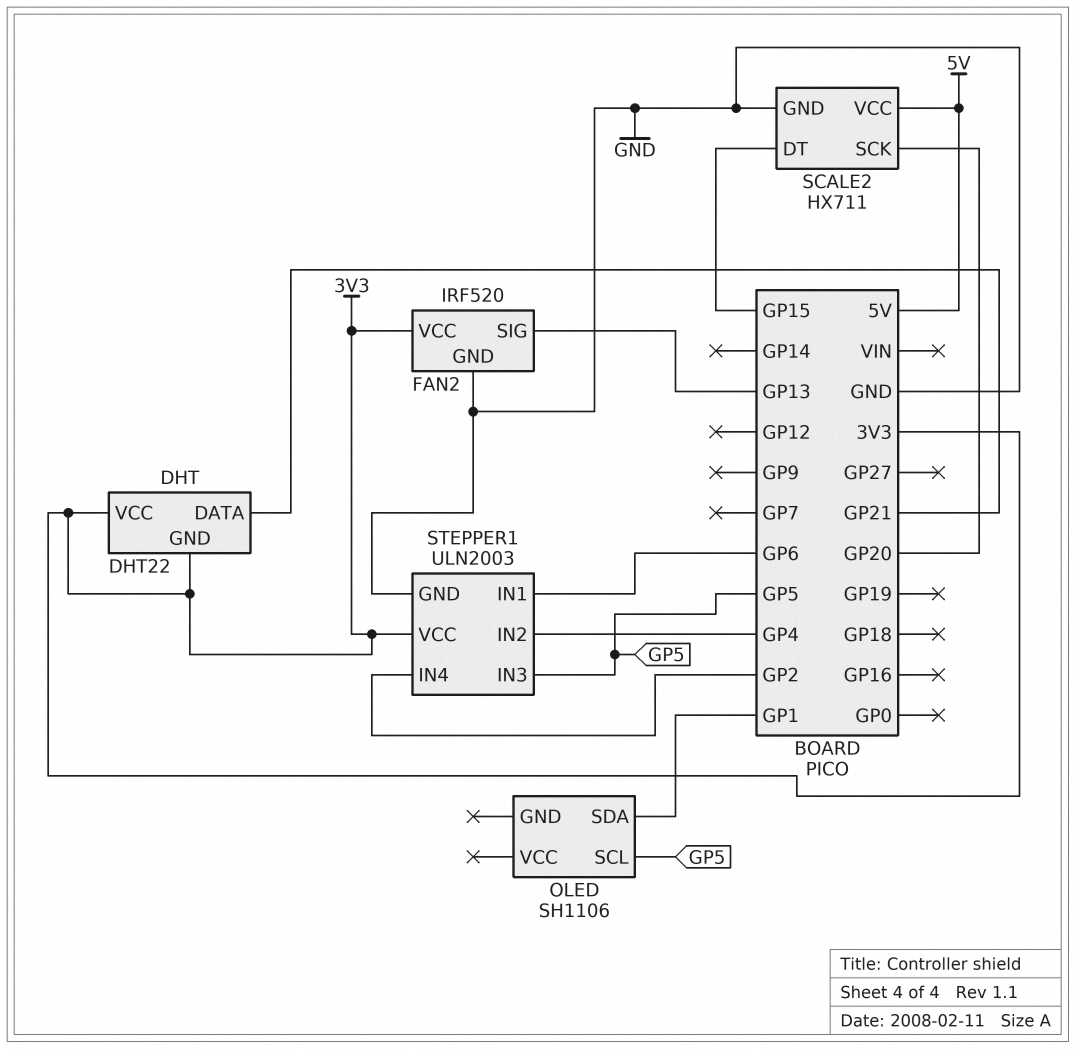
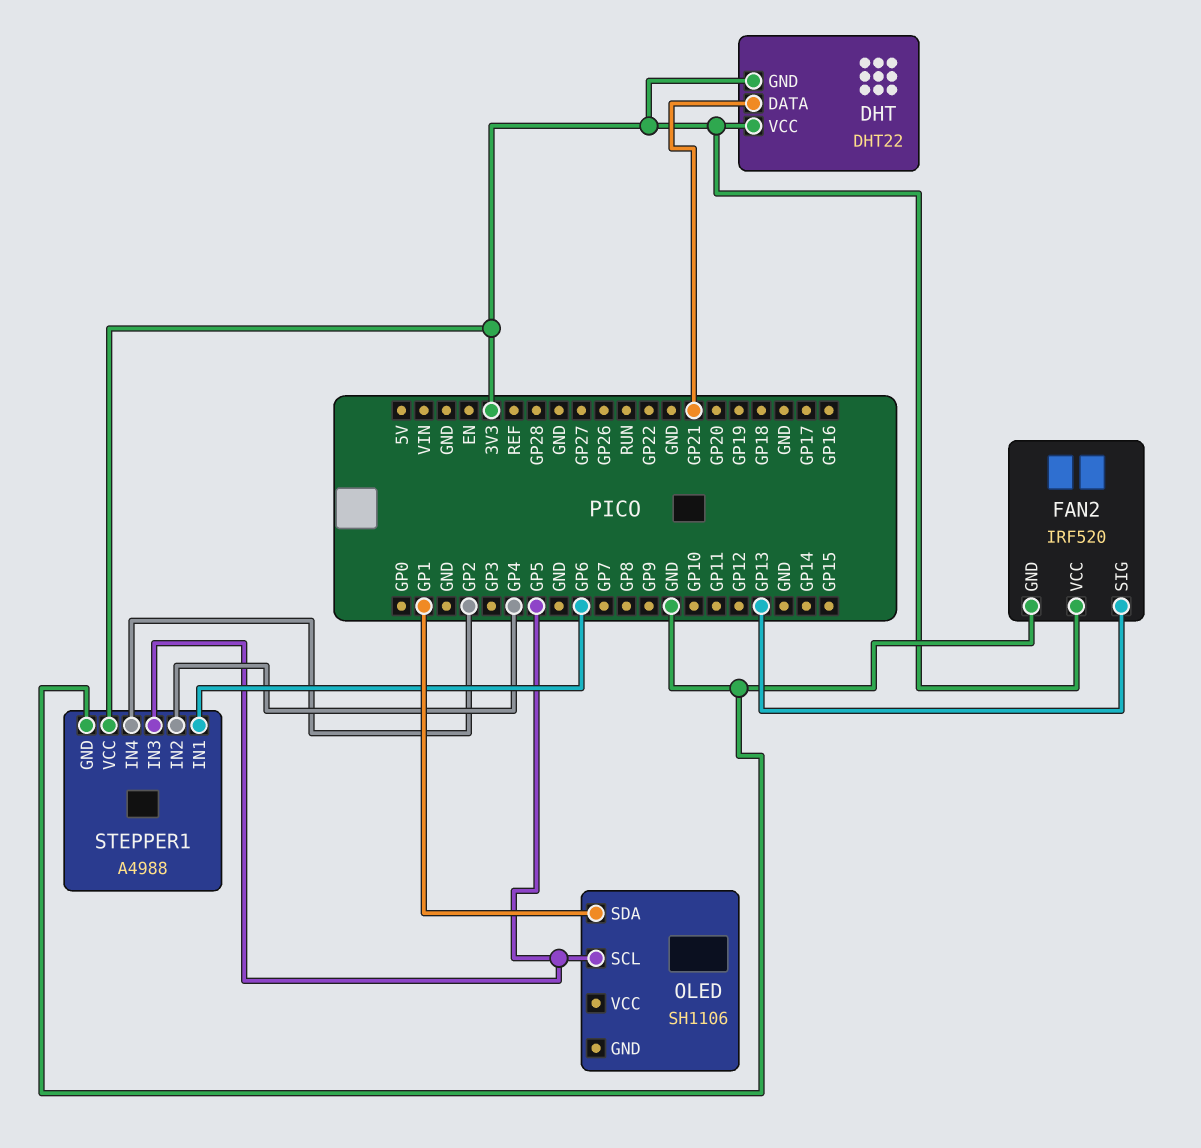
SCALE2: HX711 -> none
SCALE2 pin DT: GP15 -> none
SCALE2 pin GND: GND -> none
SCALE2 pin SCK: GP20 -> none
SCALE2 pin VCC: 5V -> none
STEPPER1: ULN2003 -> A4988

